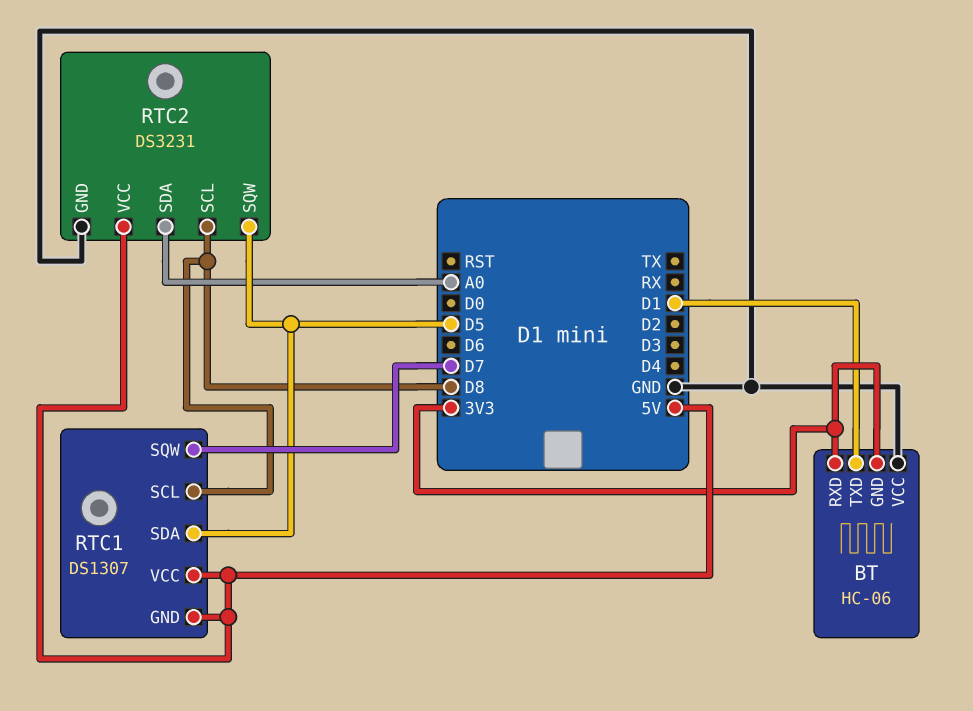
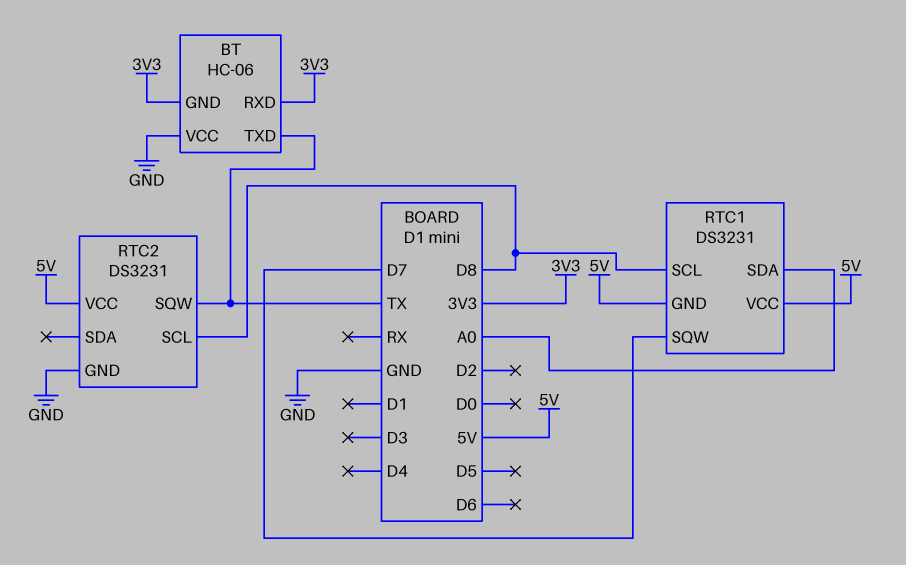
BT pin TXD: D1 -> TX
RTC1: DS1307 -> DS3231
RTC1 pin SDA: D5 -> A0
RTC2 pin SDA: A0 -> none
RTC2 pin SQW: D5 -> TX

